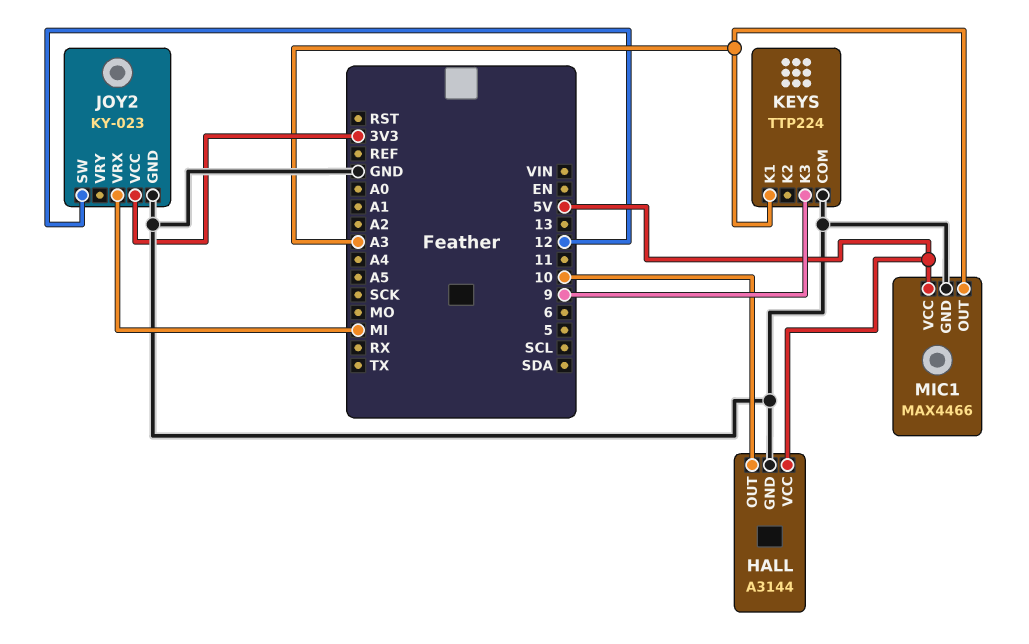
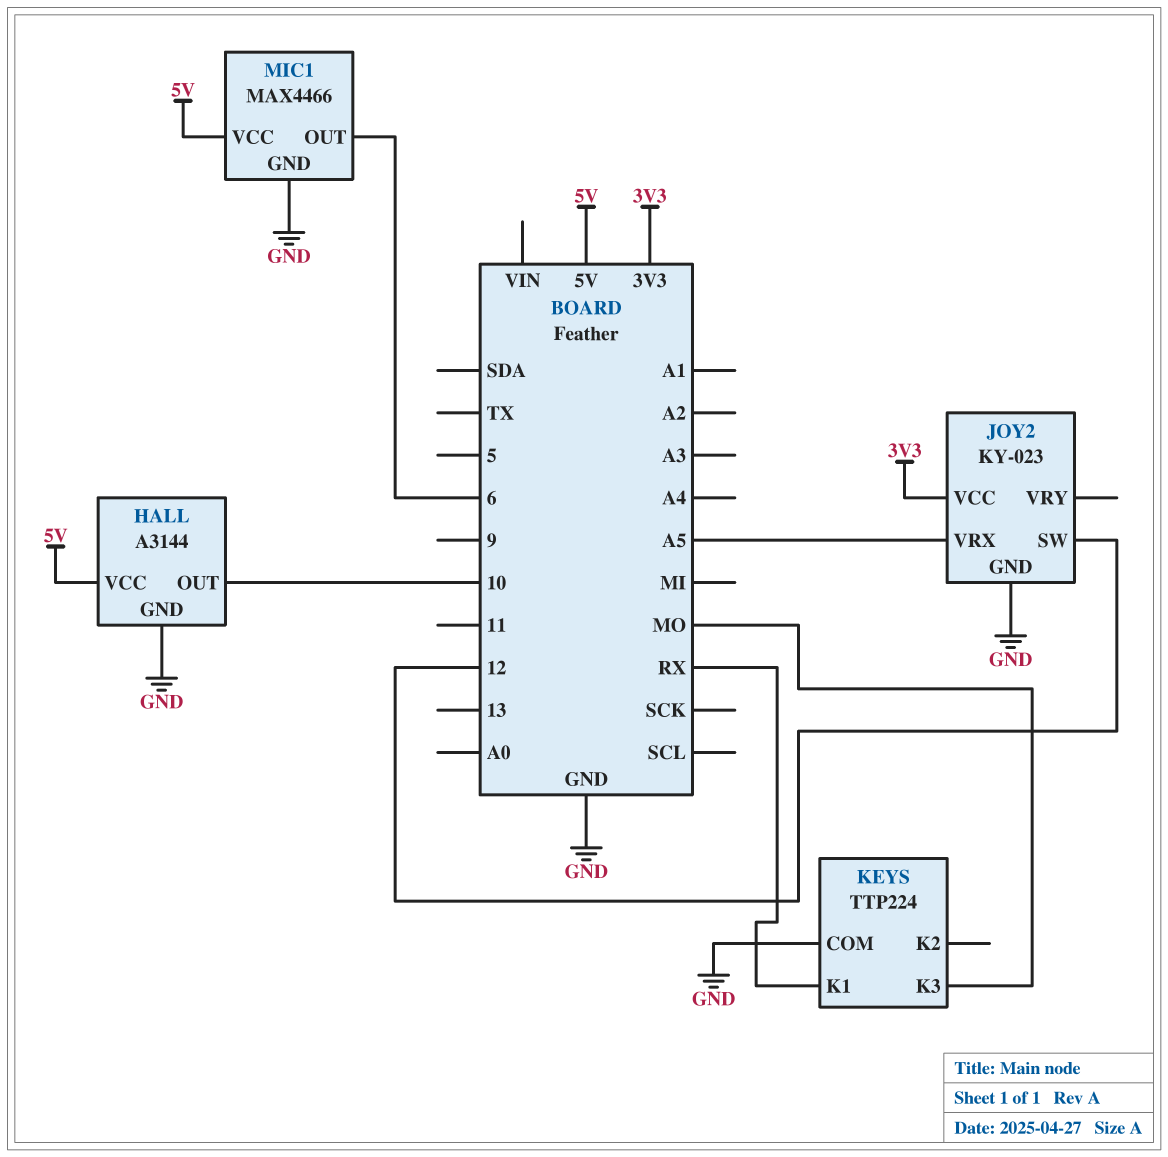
JOY2 pin VRX: MI -> A5
KEYS pin K1: A3 -> RX
KEYS pin K3: 9 -> MO
MIC1 pin OUT: A3 -> 6

